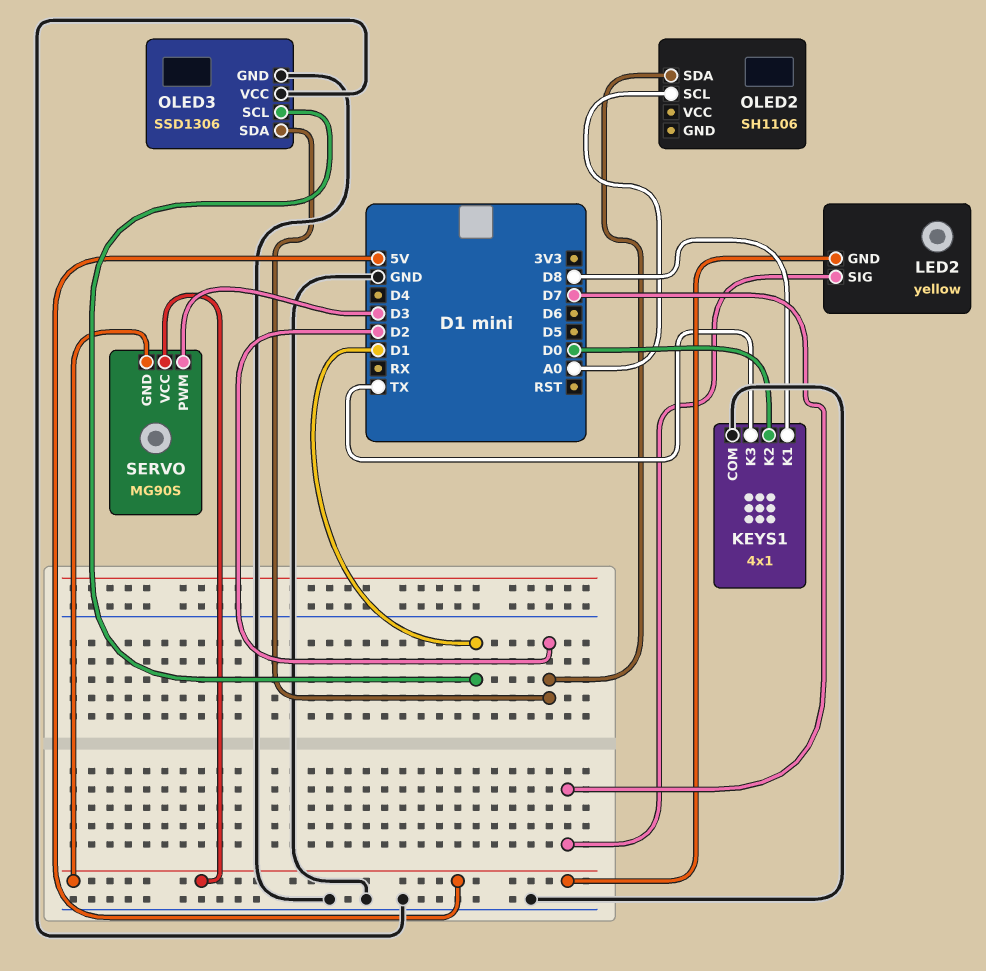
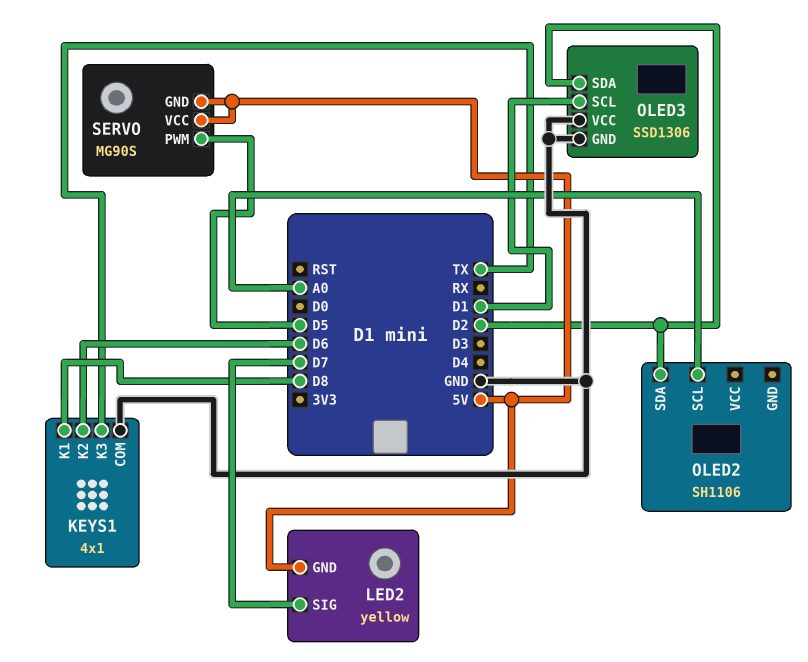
KEYS1 pin K2: D0 -> D6
SERVO pin PWM: D3 -> D5

